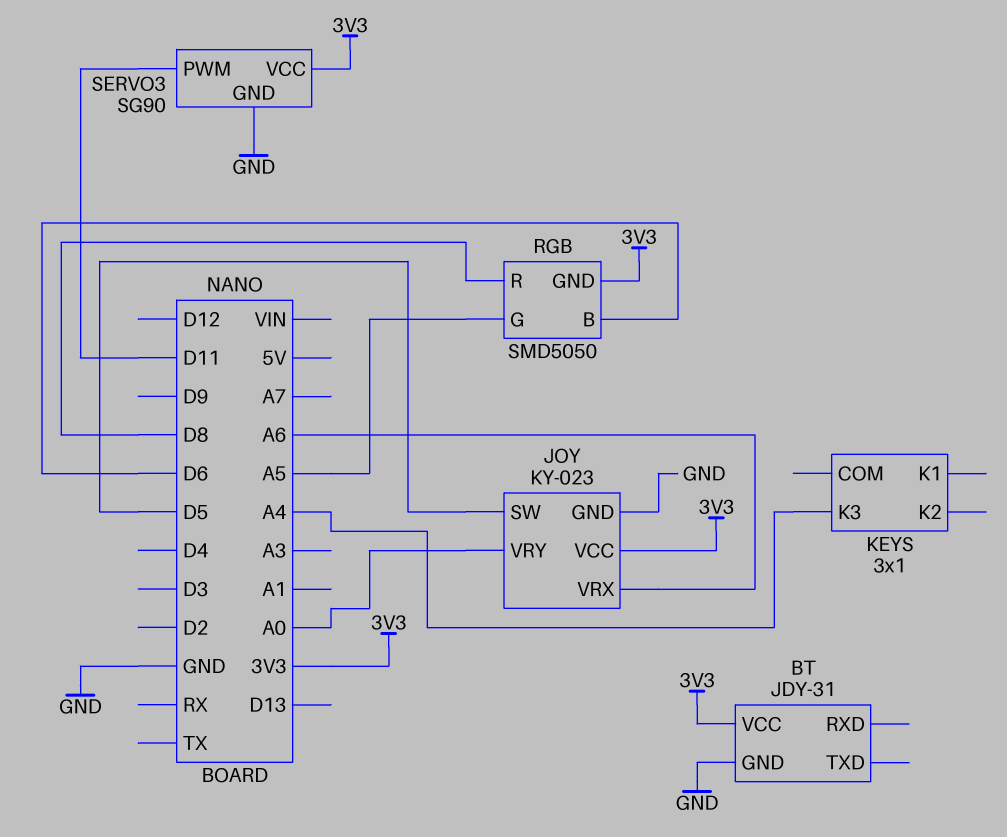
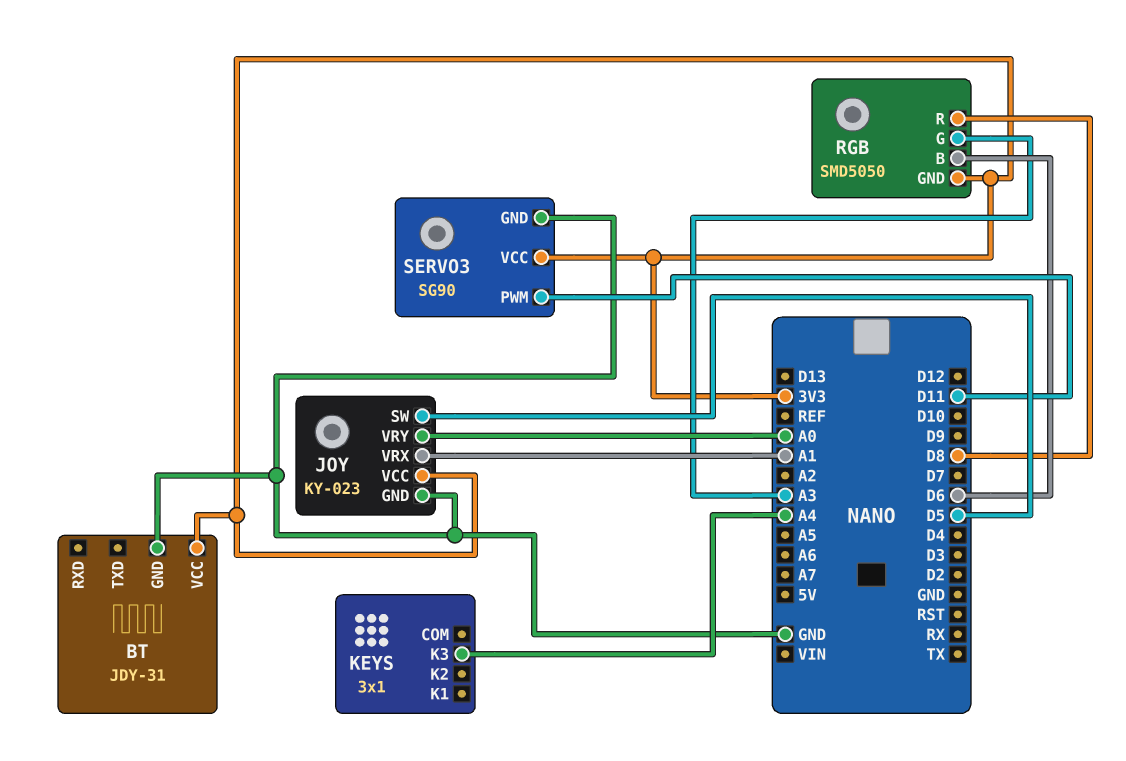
JOY pin VRX: A6 -> A1
RGB pin G: A5 -> A3

